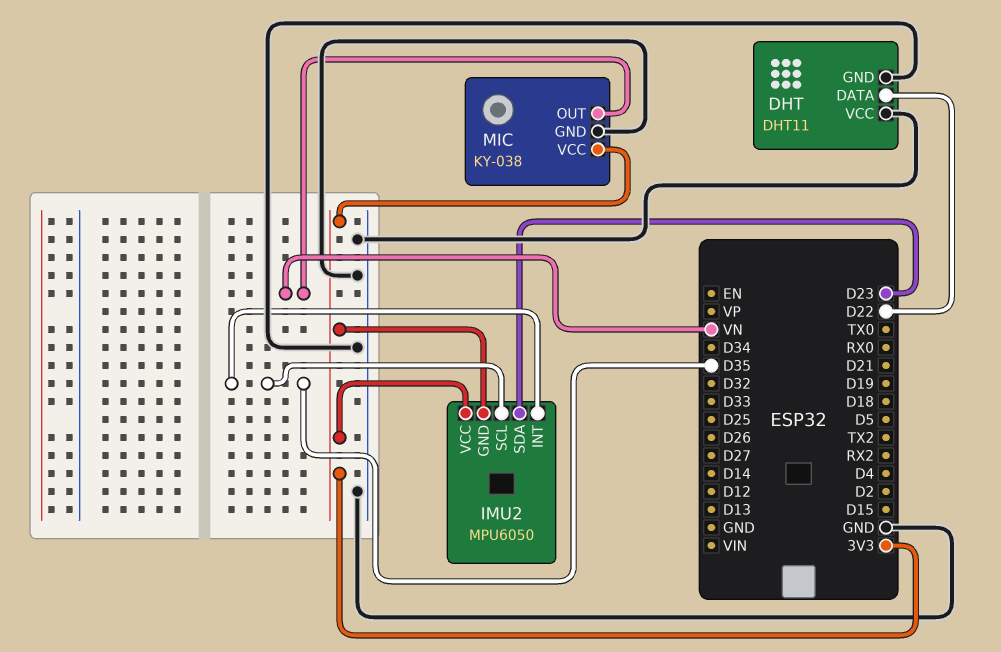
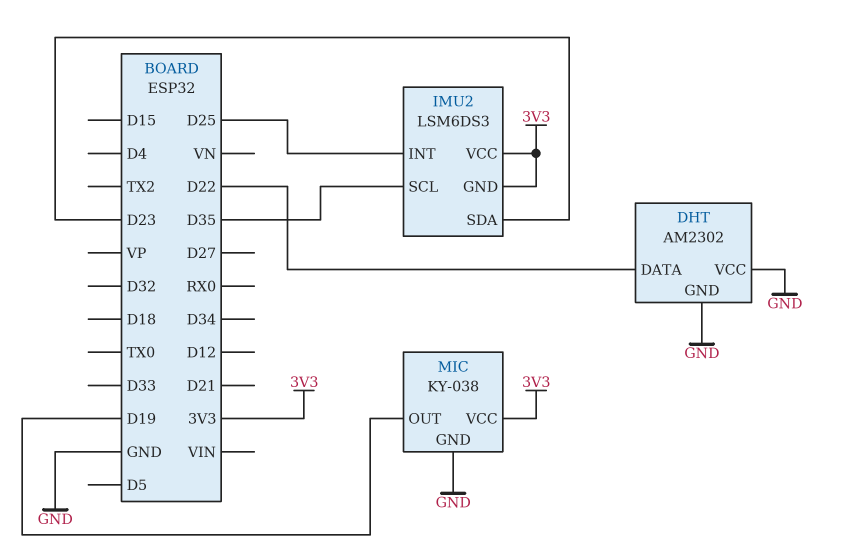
DHT: DHT11 -> AM2302
IMU2: MPU6050 -> LSM6DS3
IMU2 pin INT: D35 -> D25
MIC pin OUT: VN -> D19

